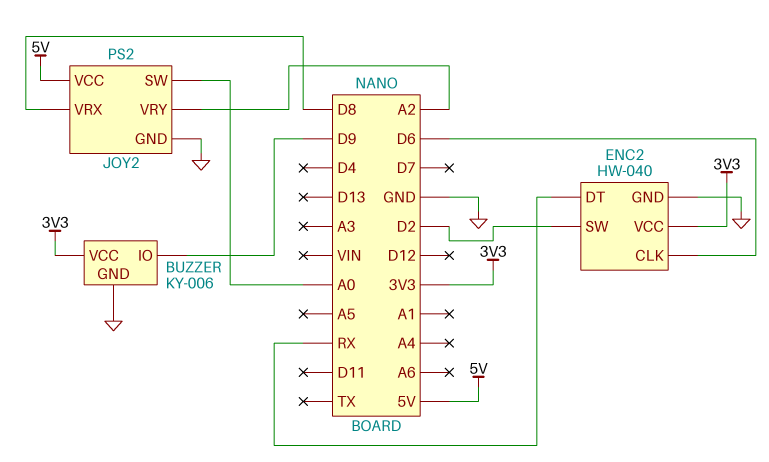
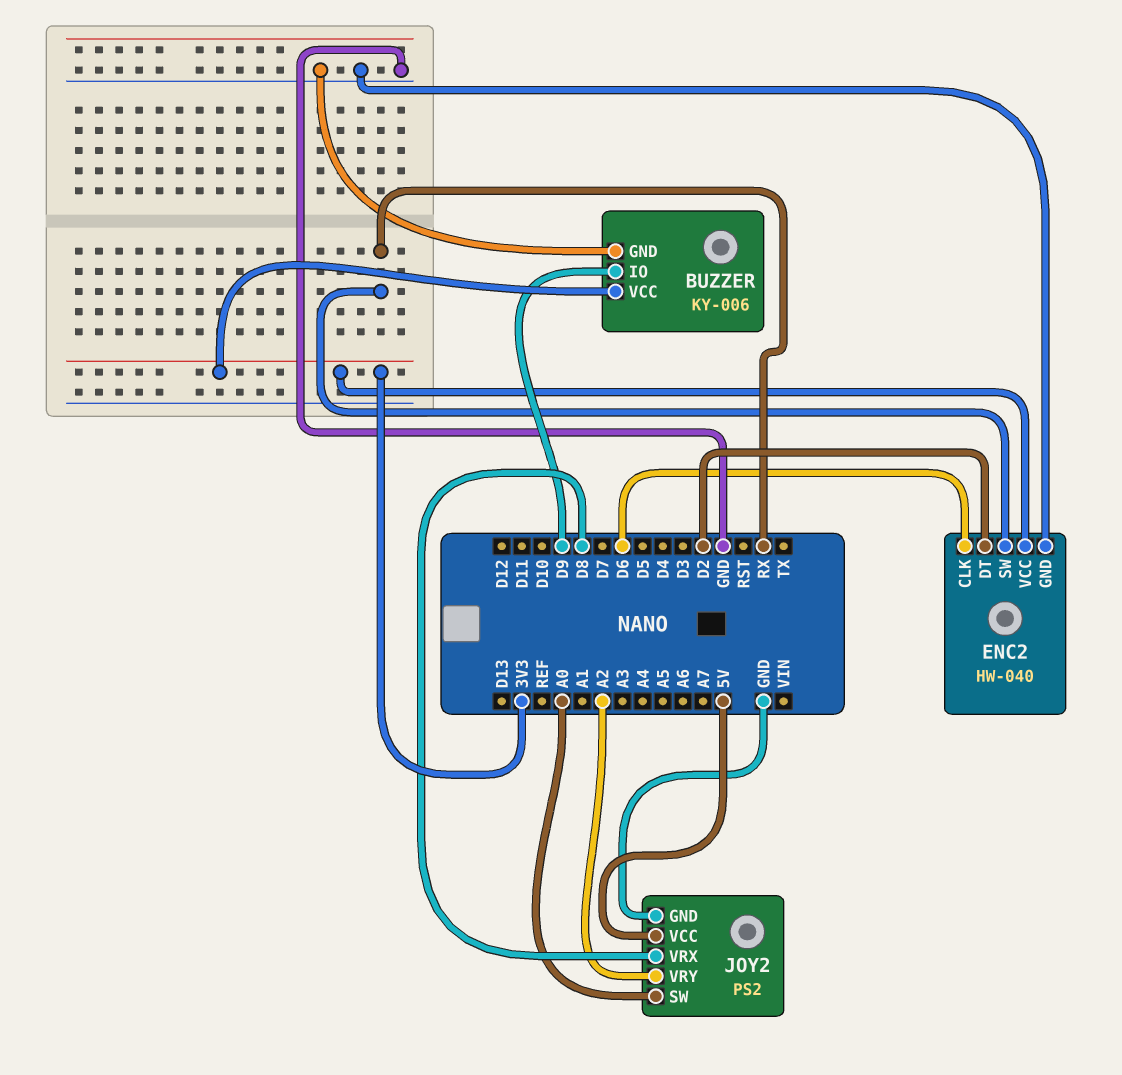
ENC2 pin DT: RX -> D2
ENC2 pin SW: D2 -> RX

